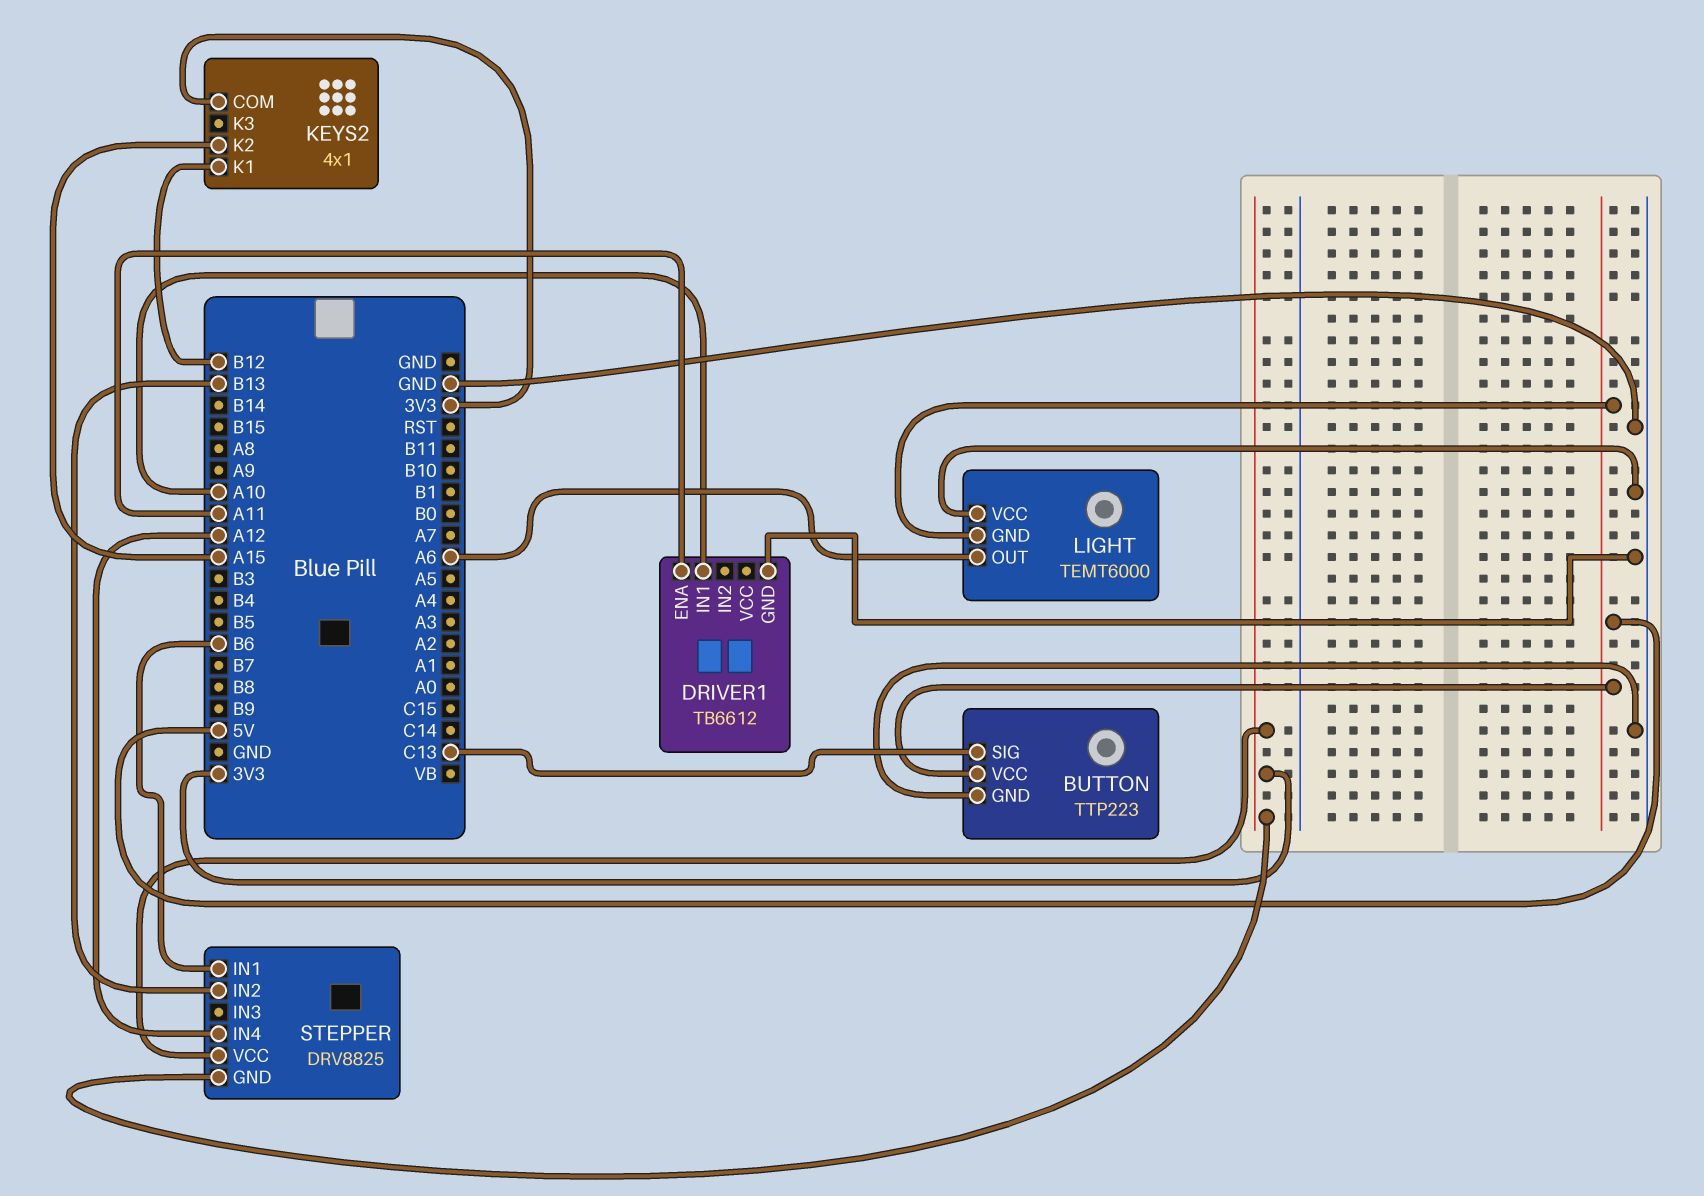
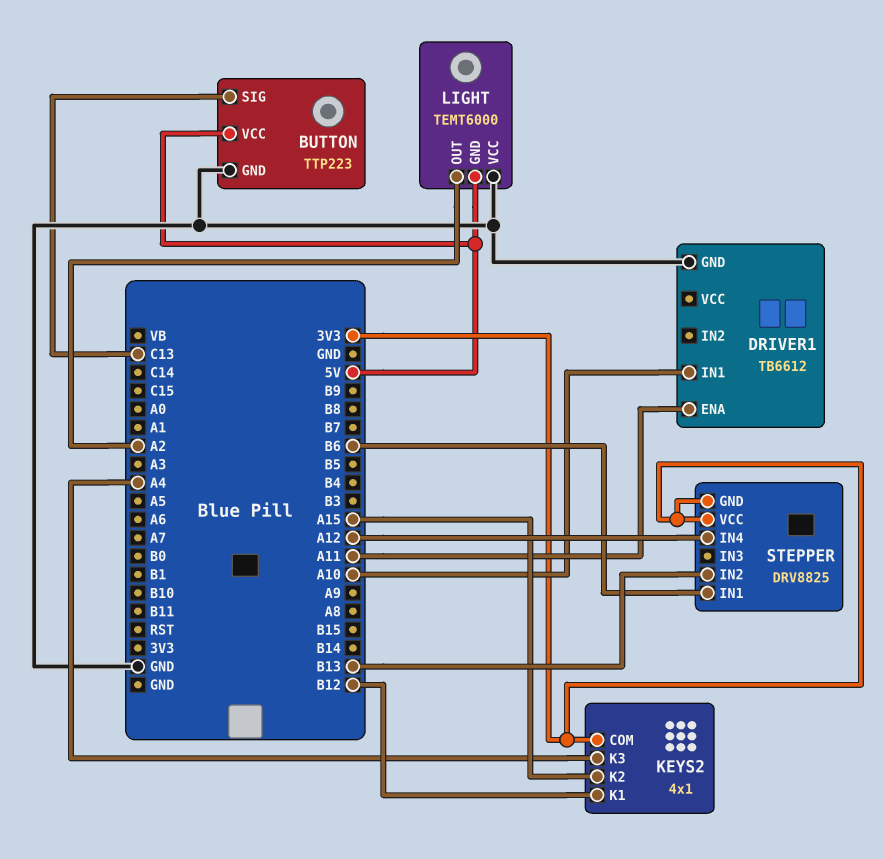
KEYS2 pin K3: none -> A4
LIGHT pin OUT: A6 -> A2

